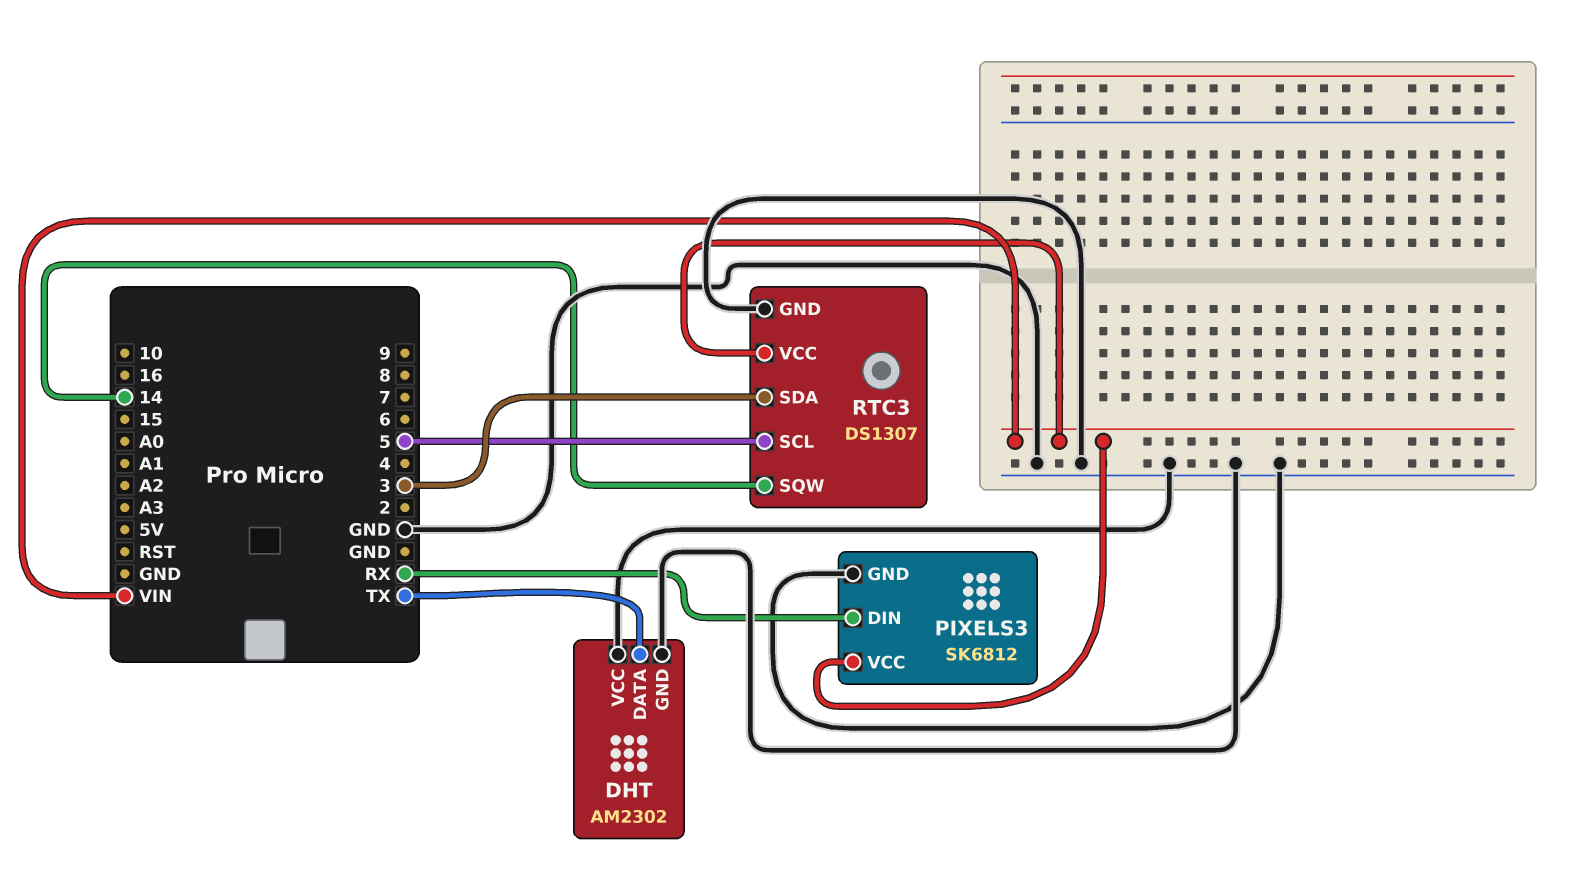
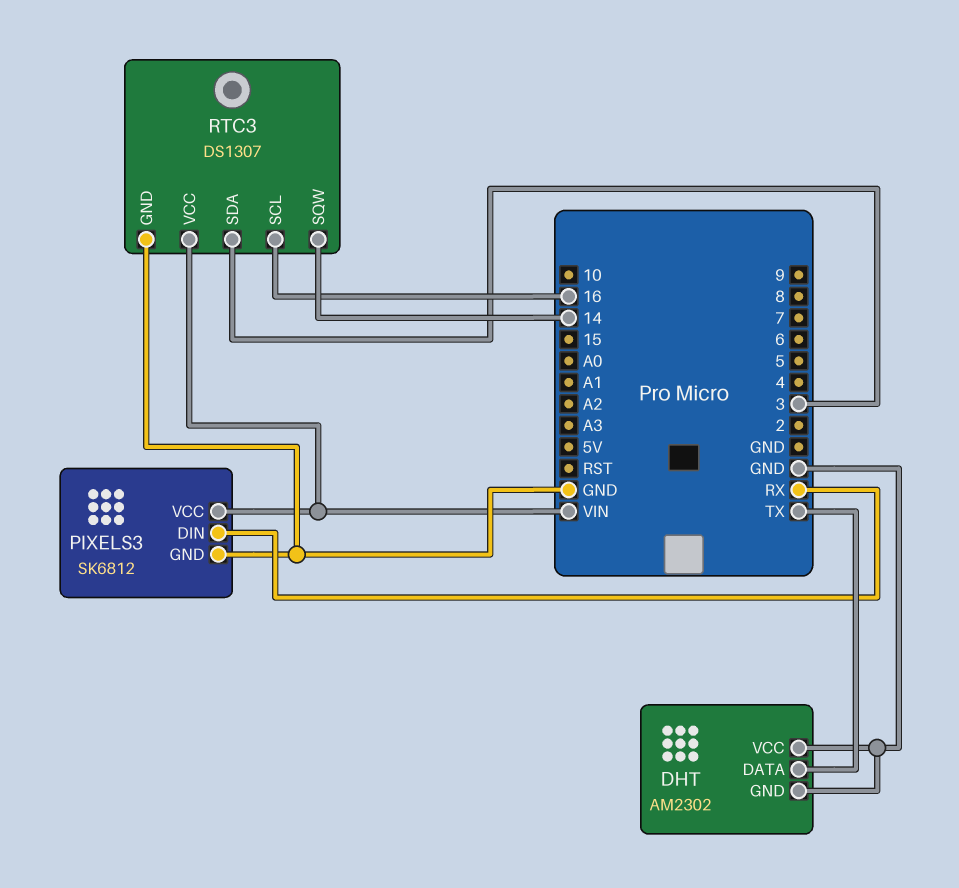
RTC3 pin SCL: 5 -> 16

